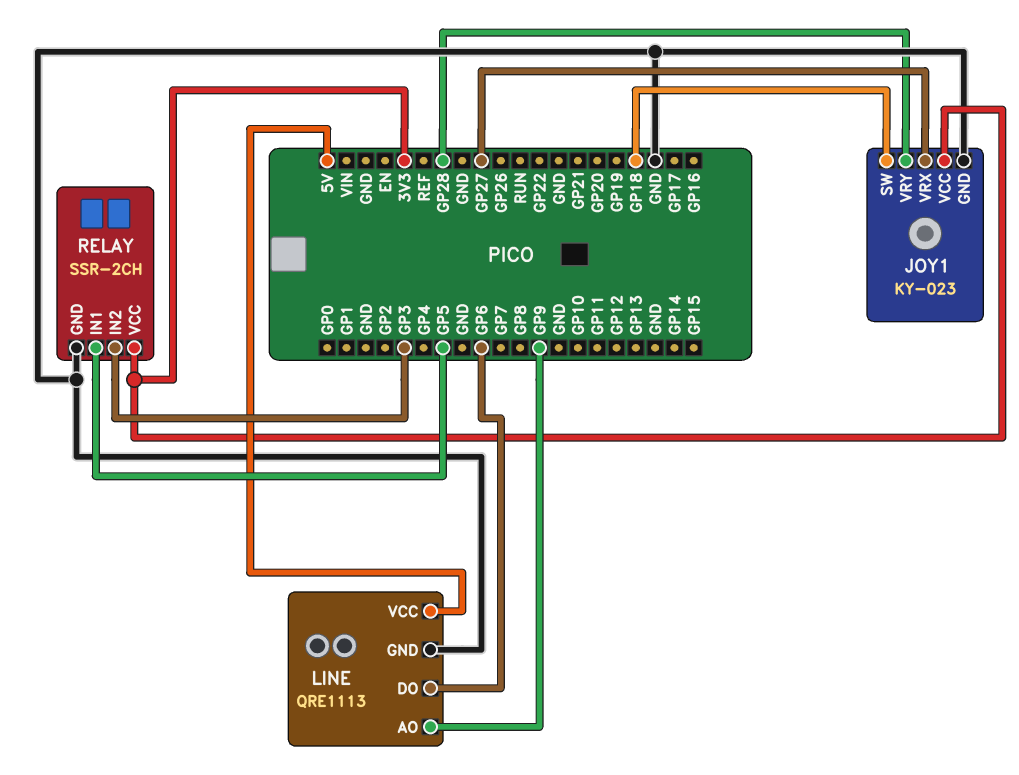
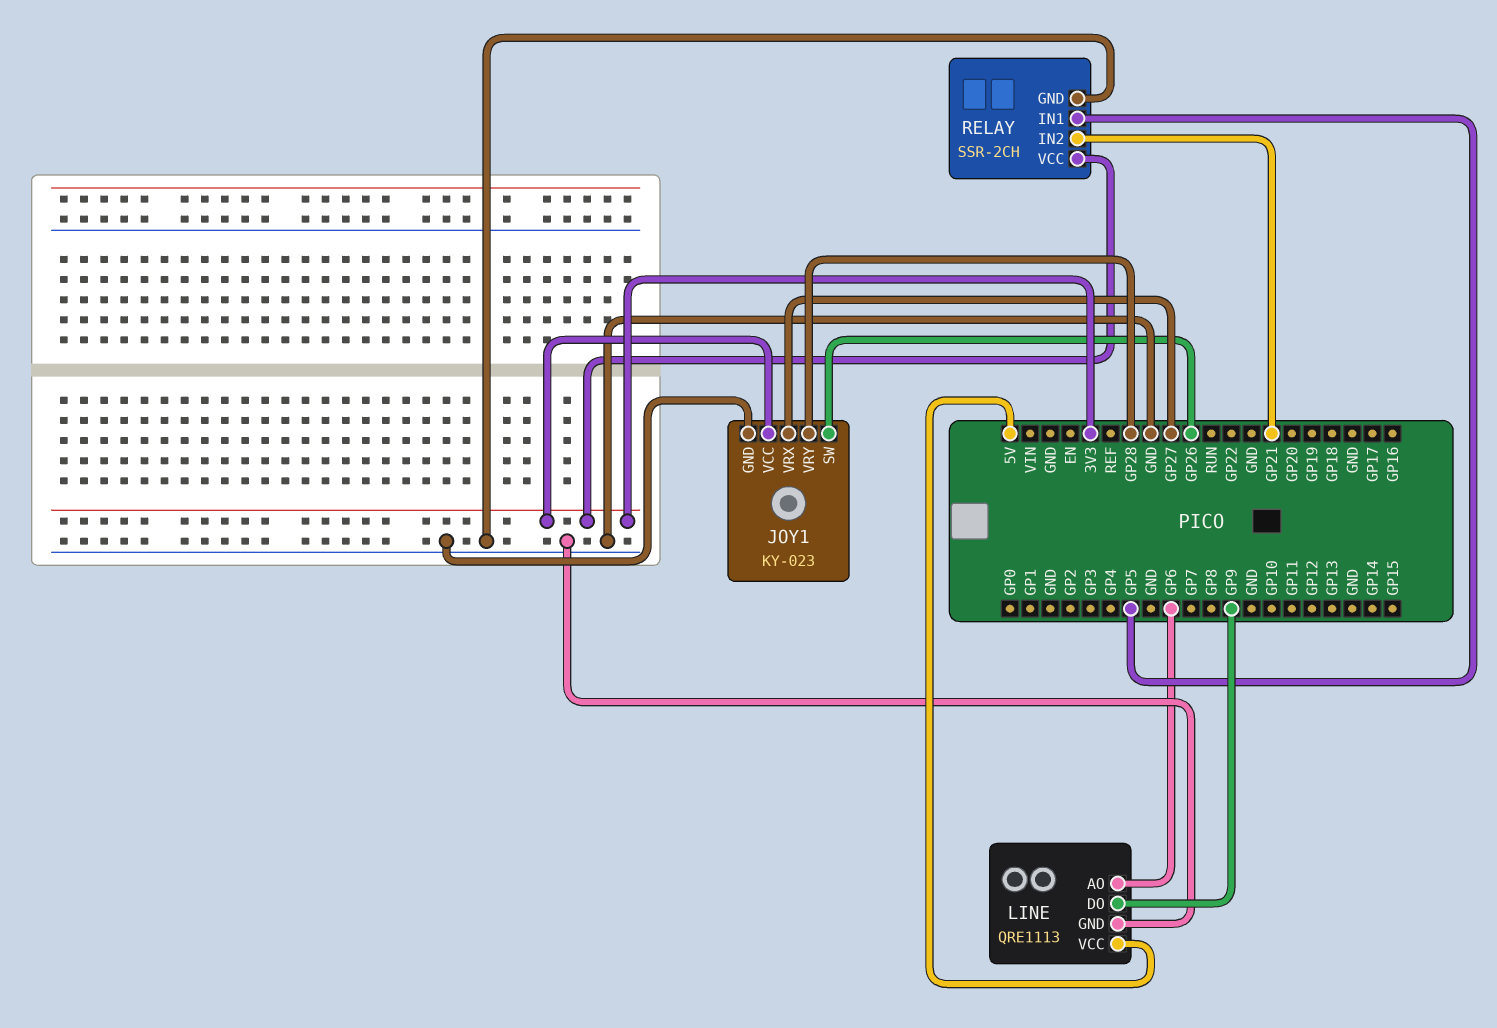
JOY1 pin SW: GP18 -> GP26
LINE pin AO: GP9 -> GP6
LINE pin DO: GP6 -> GP9
RELAY pin IN2: GP3 -> GP21

